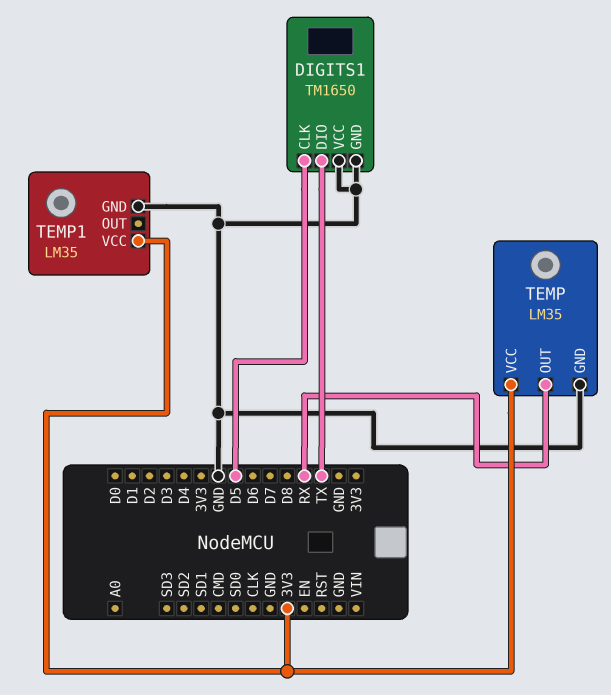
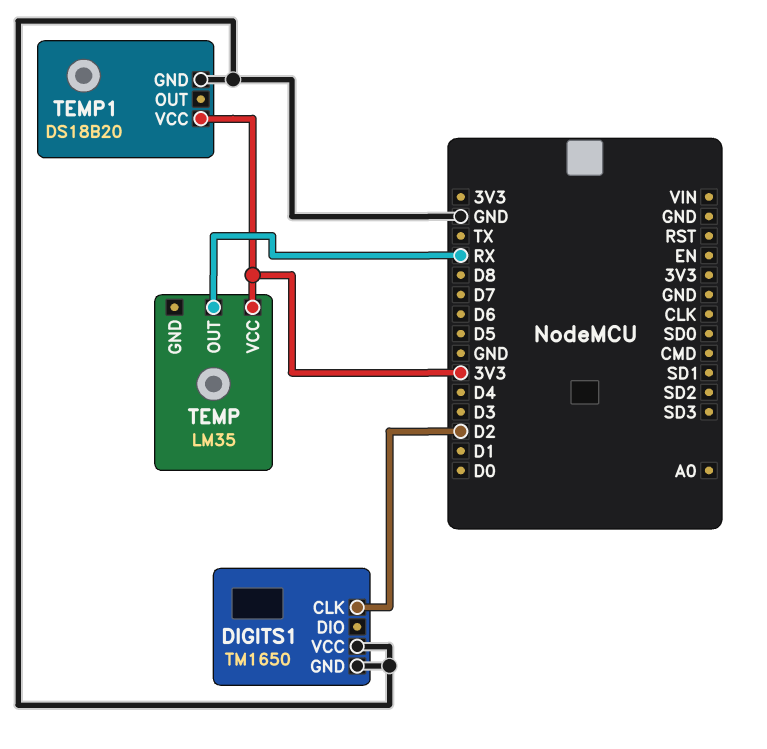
DIGITS1 pin CLK: D5 -> D2
DIGITS1 pin DIO: TX -> none
TEMP pin GND: GND -> none
TEMP1: LM35 -> DS18B20

